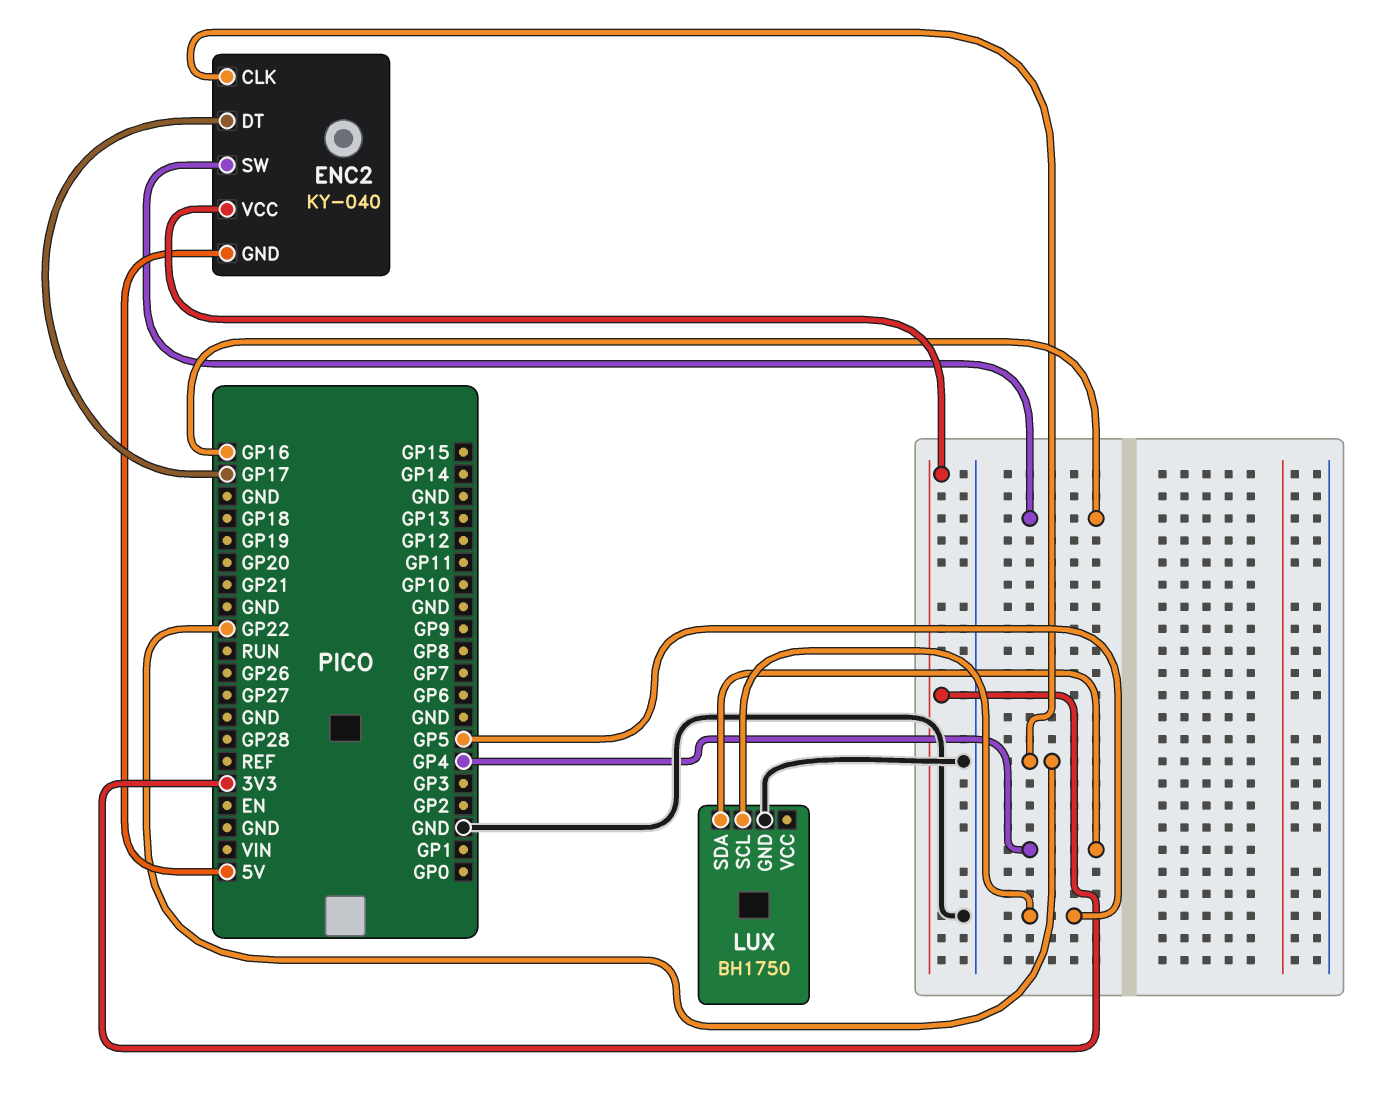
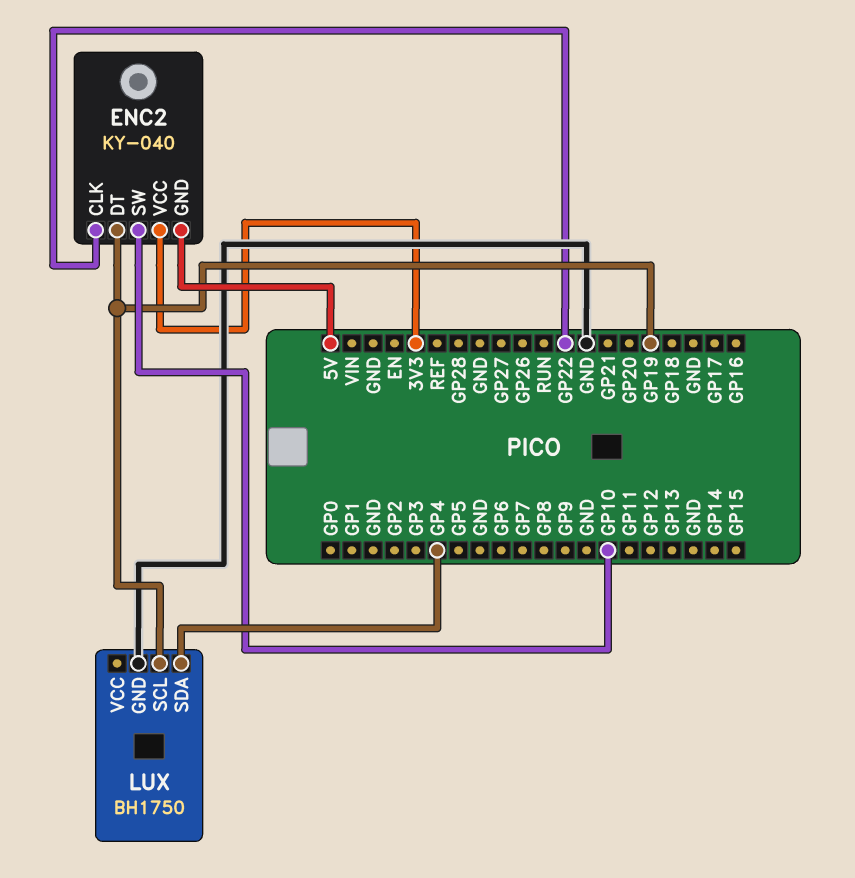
ENC2 pin DT: GP17 -> GP19
ENC2 pin SW: GP16 -> GP10
LUX pin SCL: GP5 -> GP19

